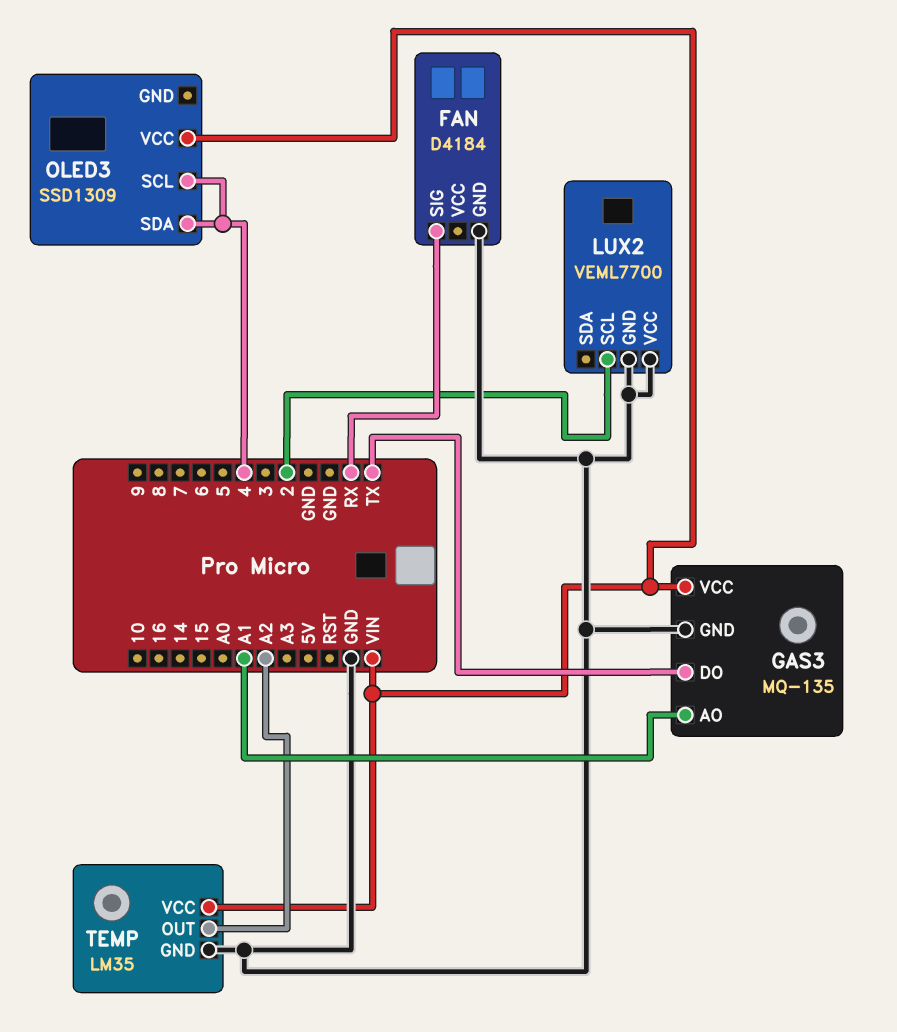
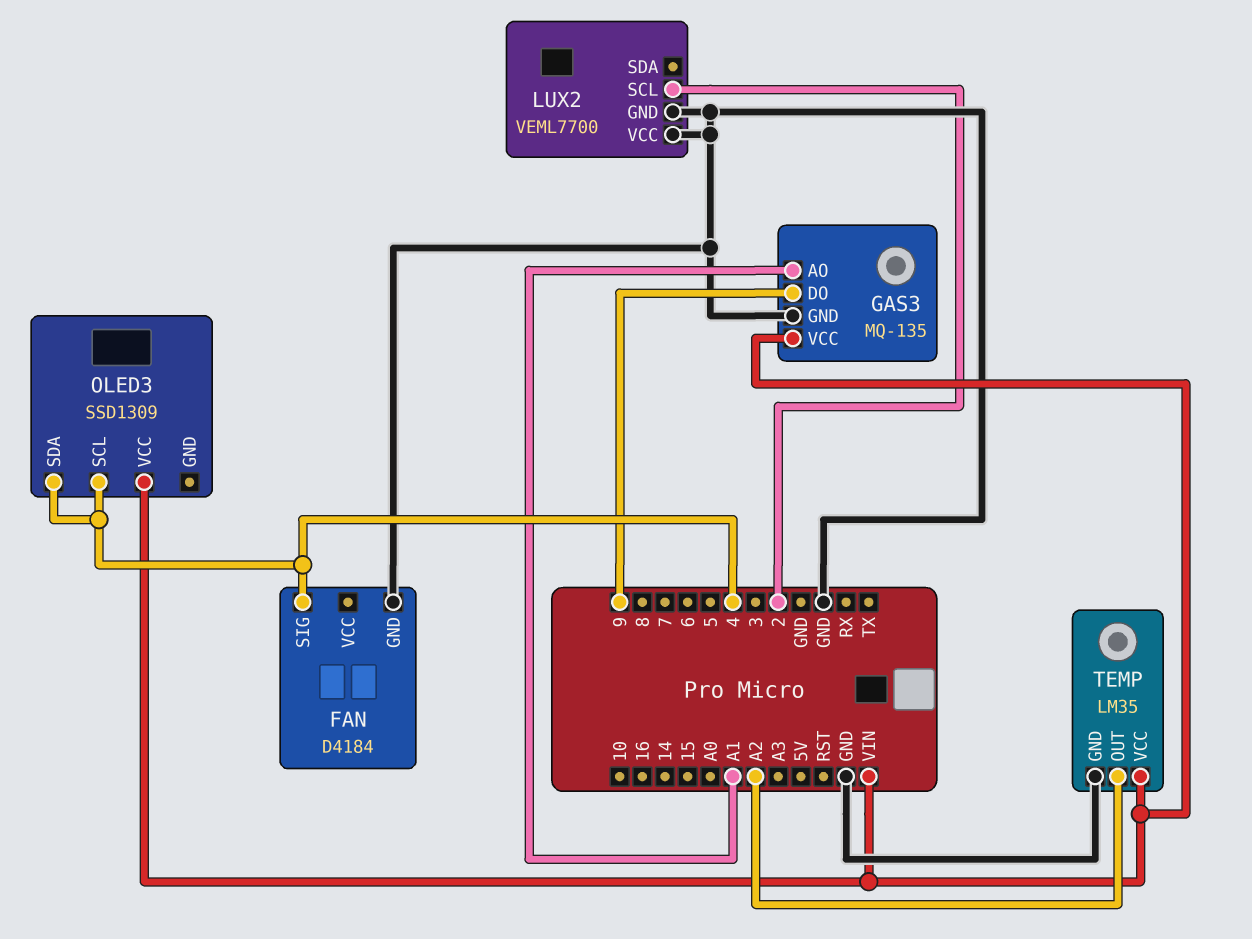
FAN pin SIG: RX -> 4
GAS3 pin DO: TX -> 9

